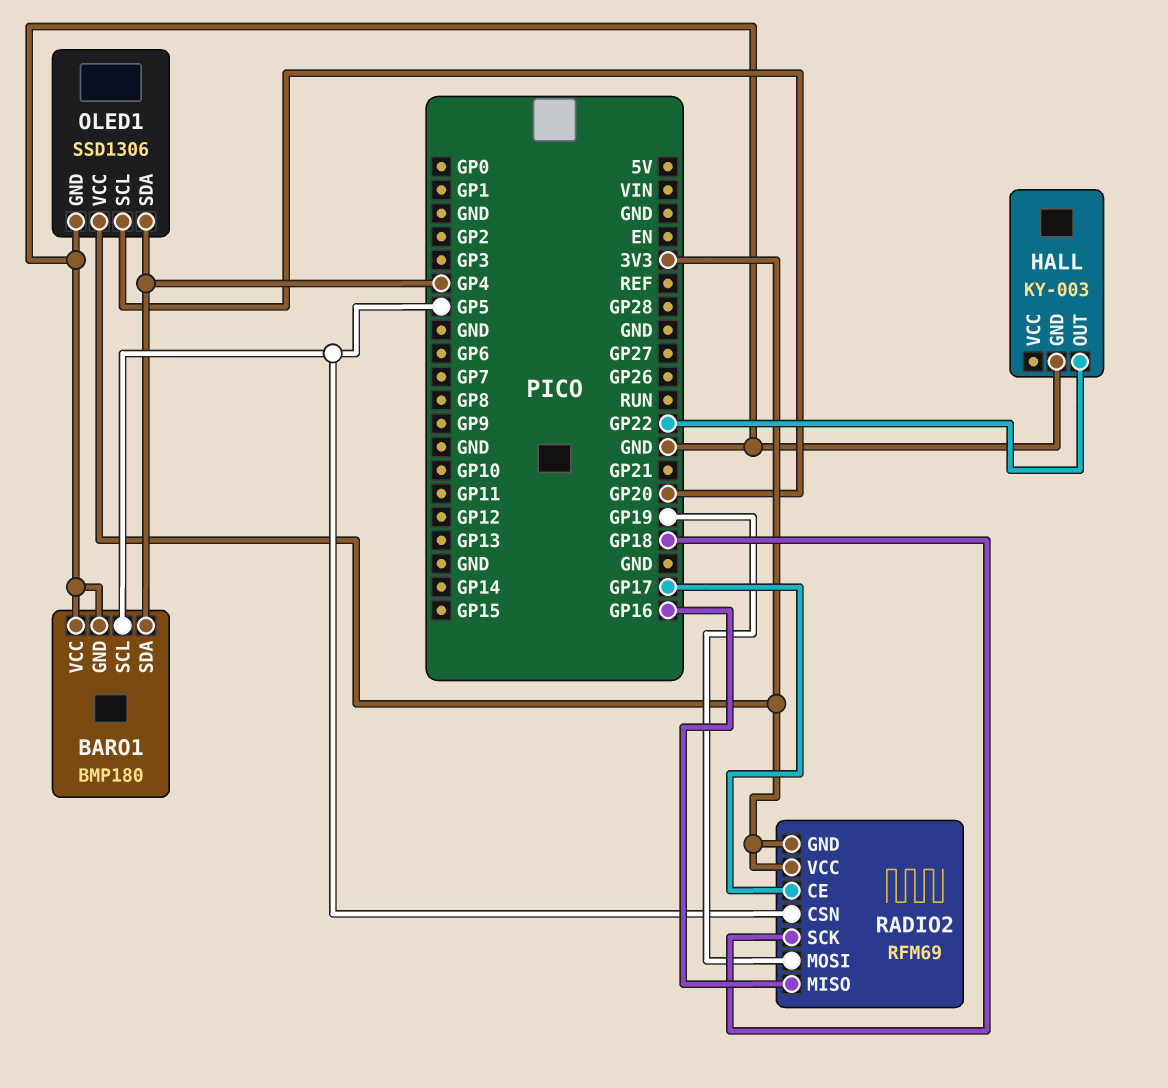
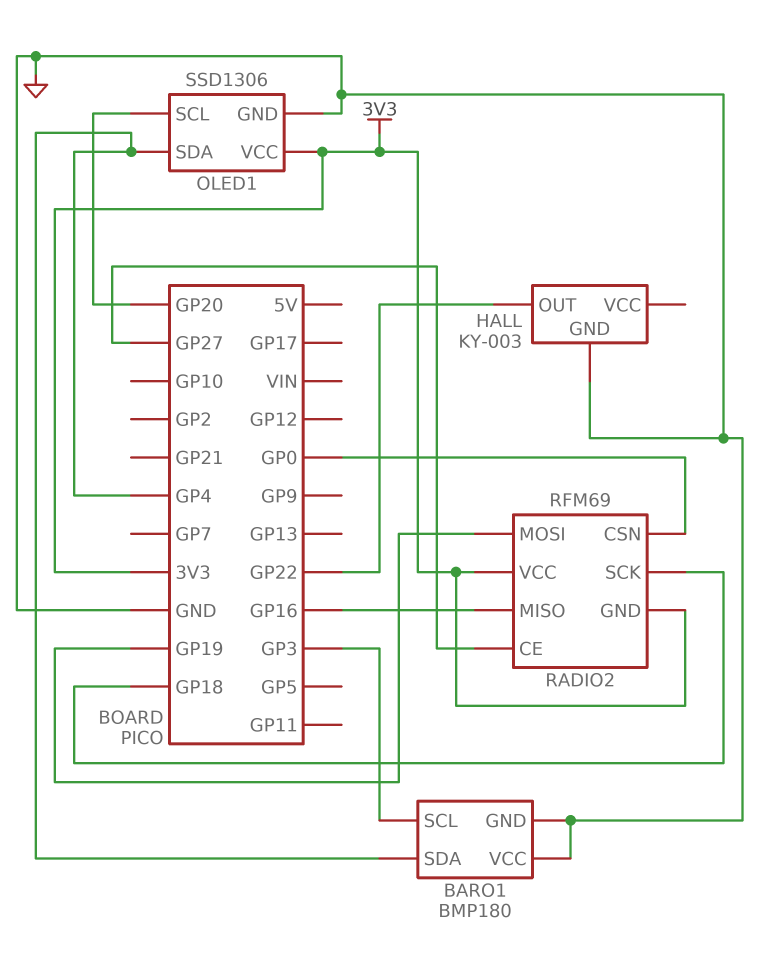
BARO1 pin SCL: GP5 -> GP3
RADIO2 pin CE: GP17 -> GP27
RADIO2 pin CSN: GP5 -> GP0

